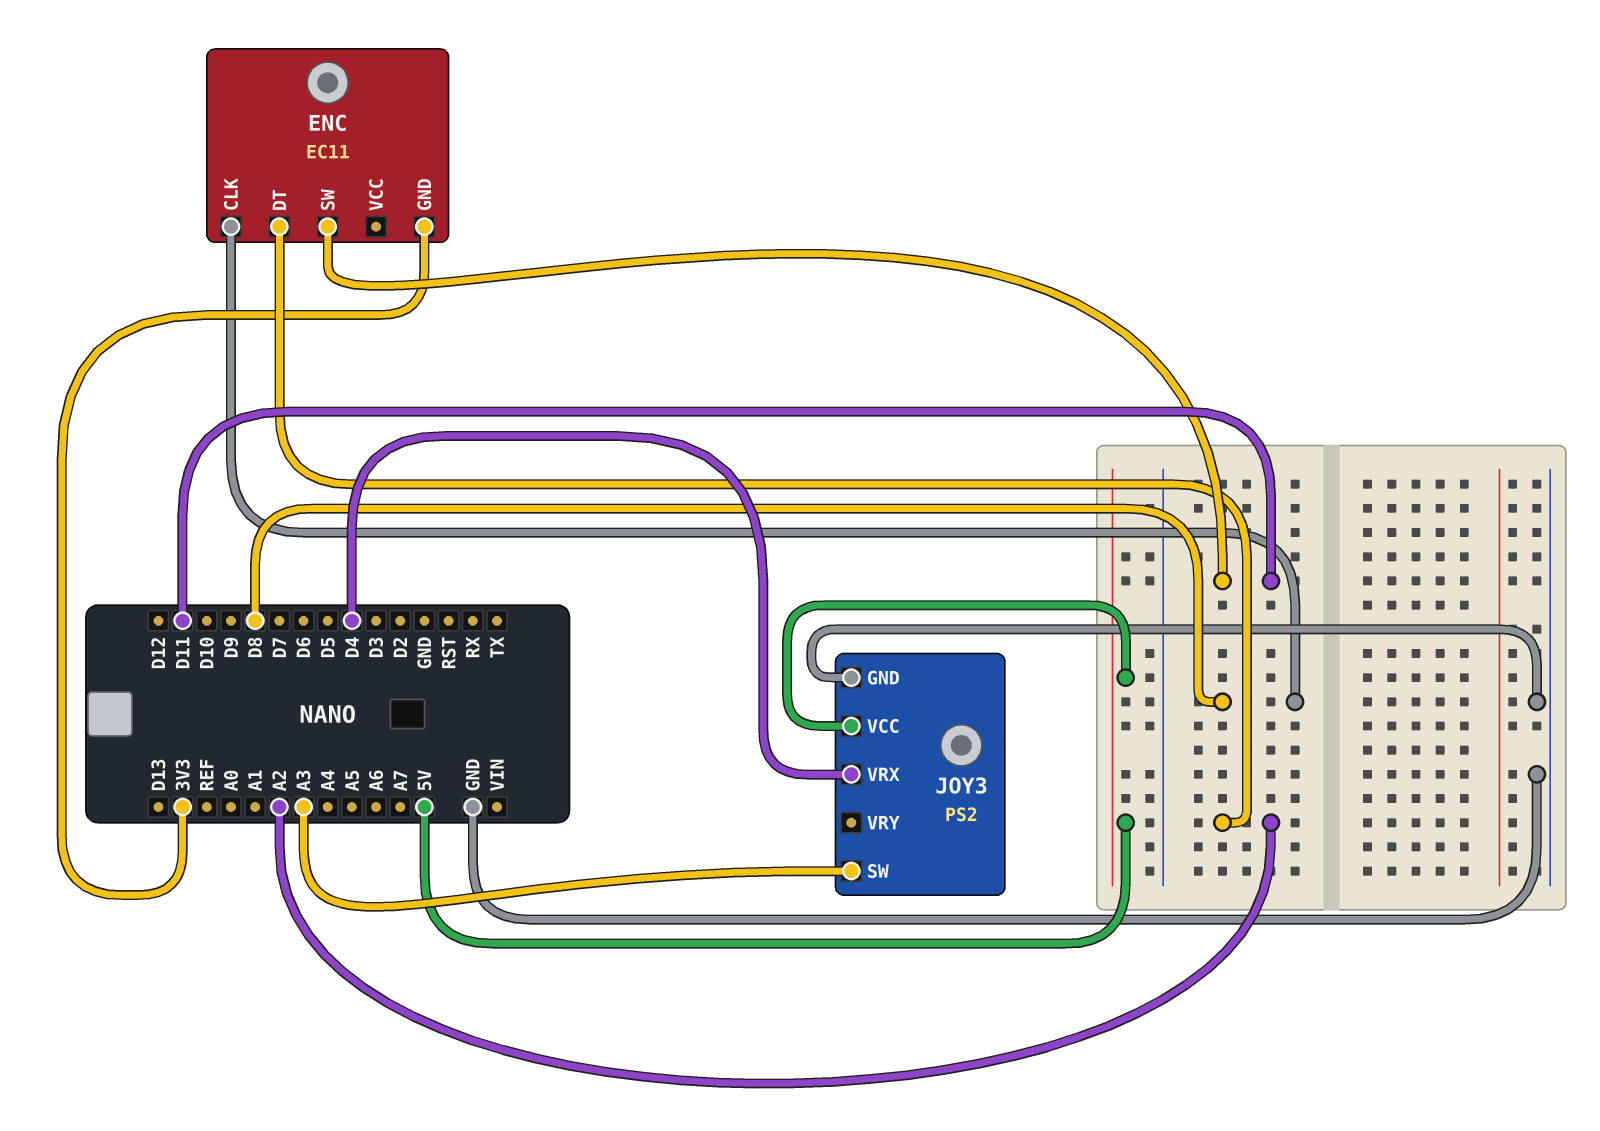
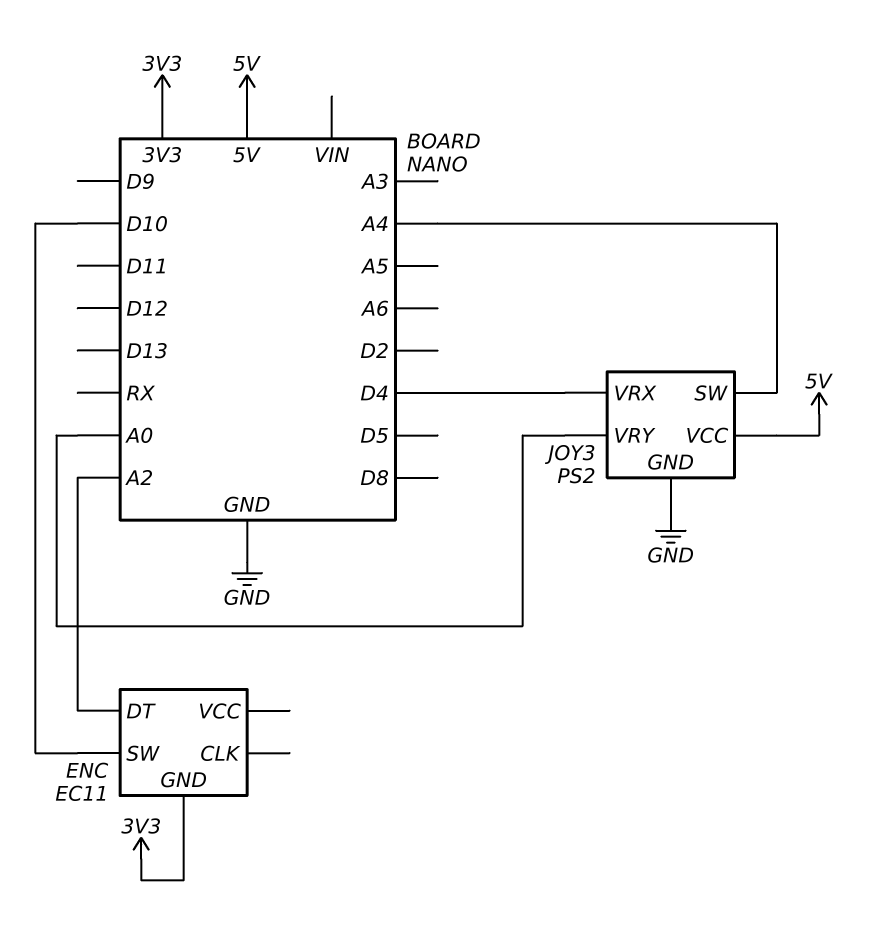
ENC pin CLK: D8 -> none
ENC pin SW: D11 -> D10
JOY3 pin SW: A3 -> A4
JOY3 pin VRY: none -> A0

